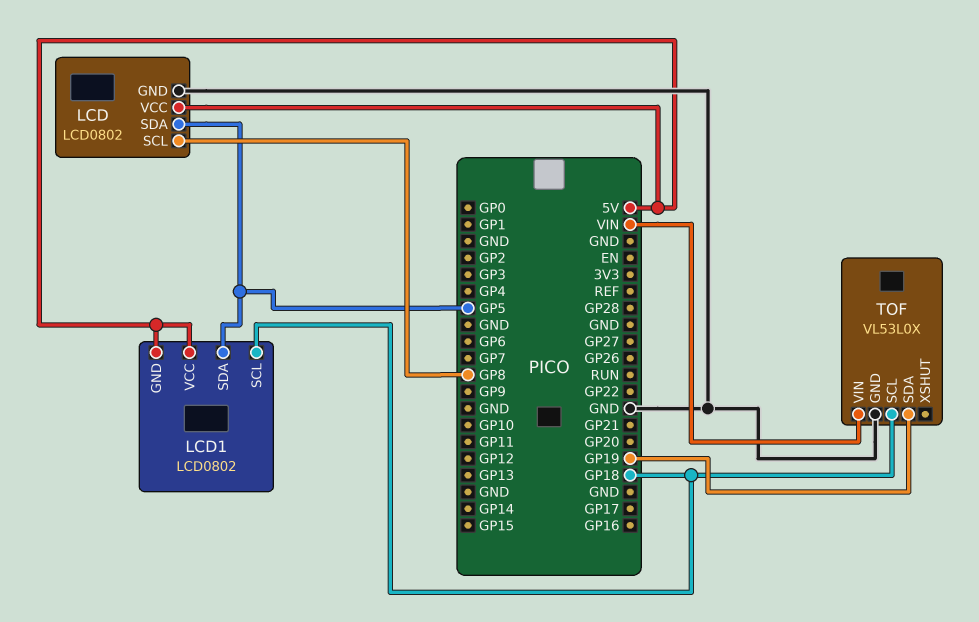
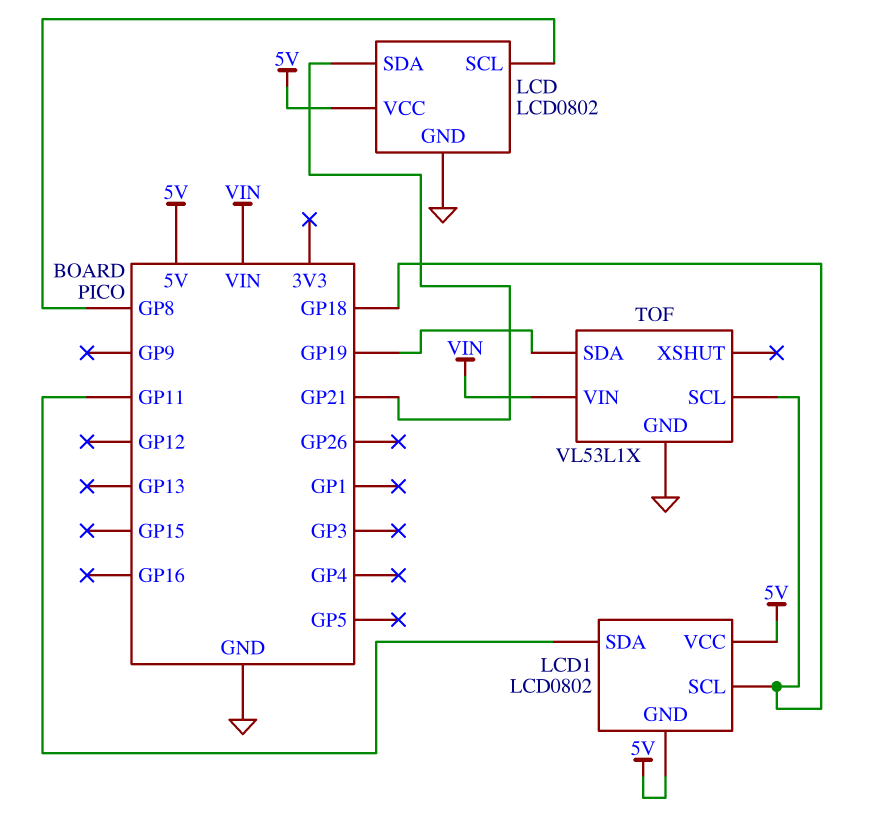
LCD pin SDA: GP5 -> GP21
LCD1 pin SDA: GP5 -> GP11
TOF: VL53L0X -> VL53L1X

